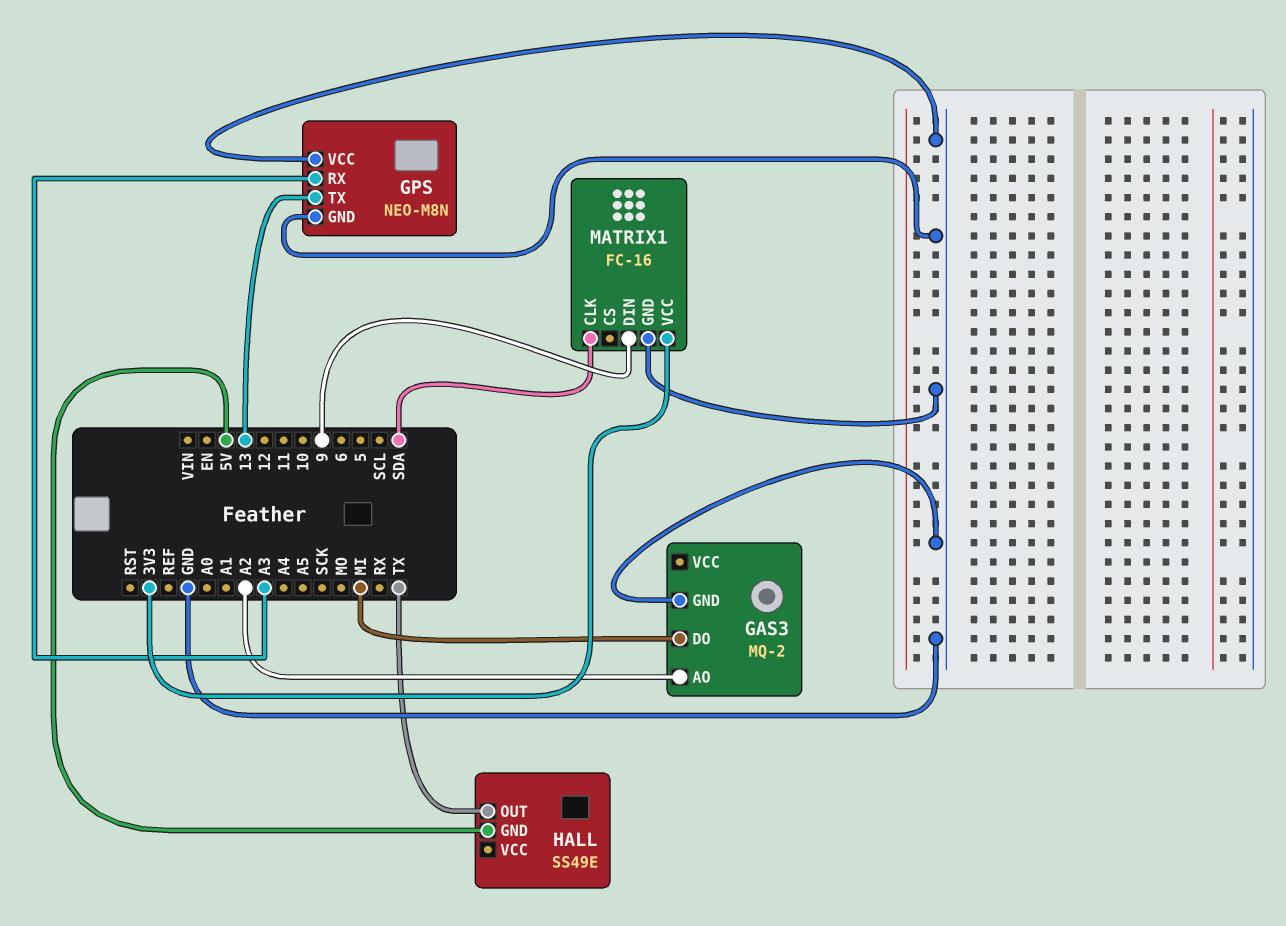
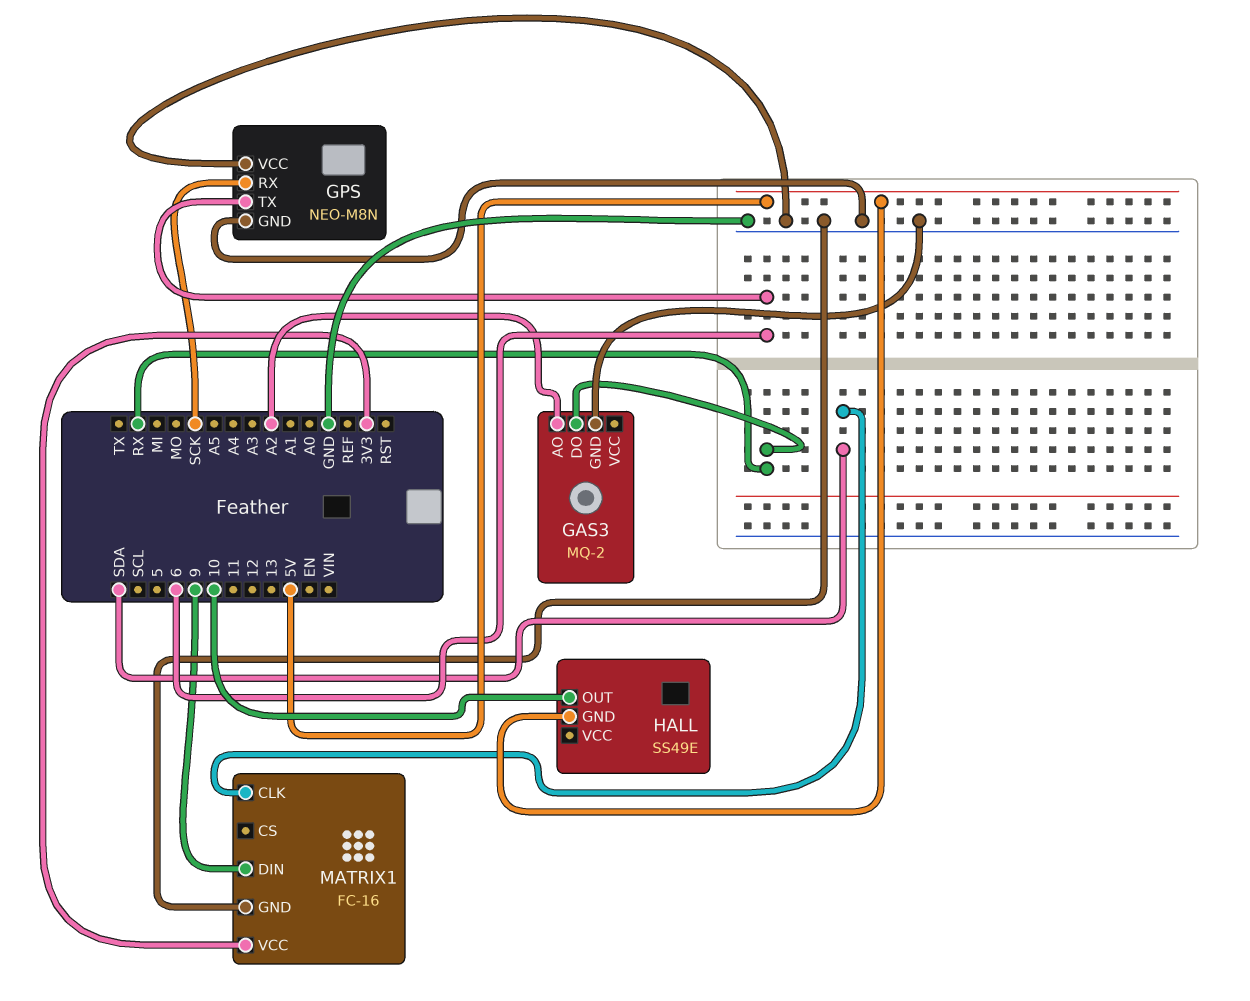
GAS3 pin DO: MI -> RX
GPS pin RX: A3 -> SCK
GPS pin TX: 13 -> 6
HALL pin OUT: TX -> 10

